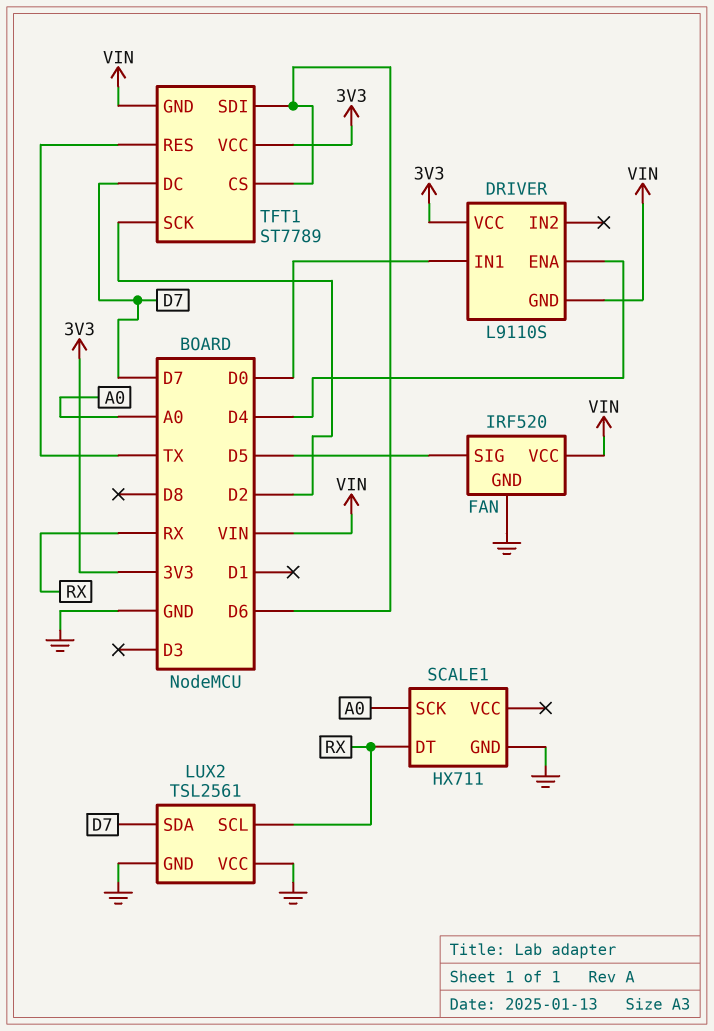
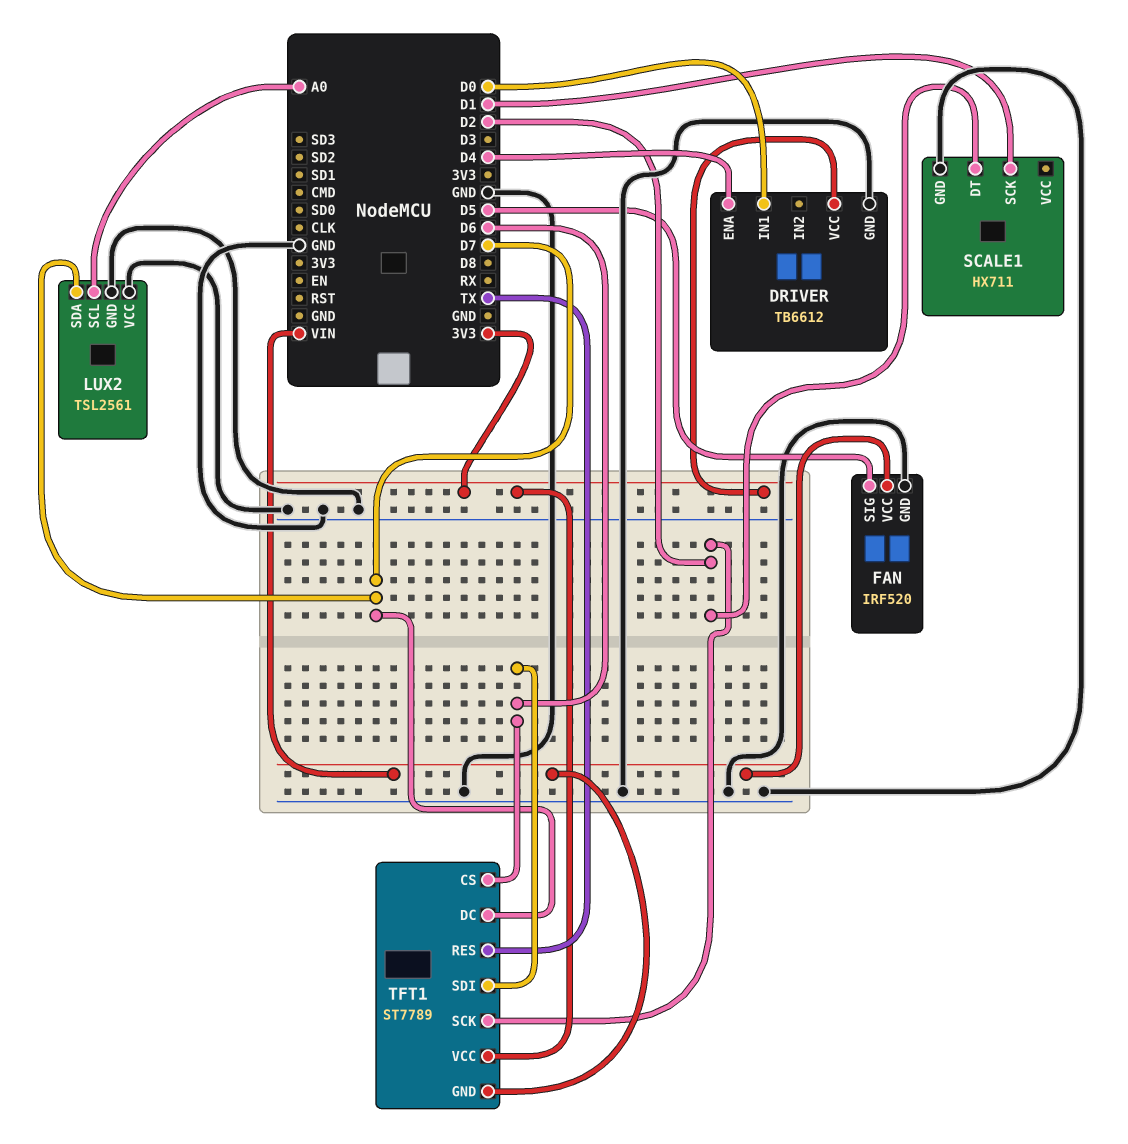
DRIVER: L9110S -> TB6612
DRIVER pin GND: VIN -> GND
LUX2 pin SCL: RX -> A0
SCALE1 pin DT: RX -> D2
SCALE1 pin SCK: A0 -> D1

